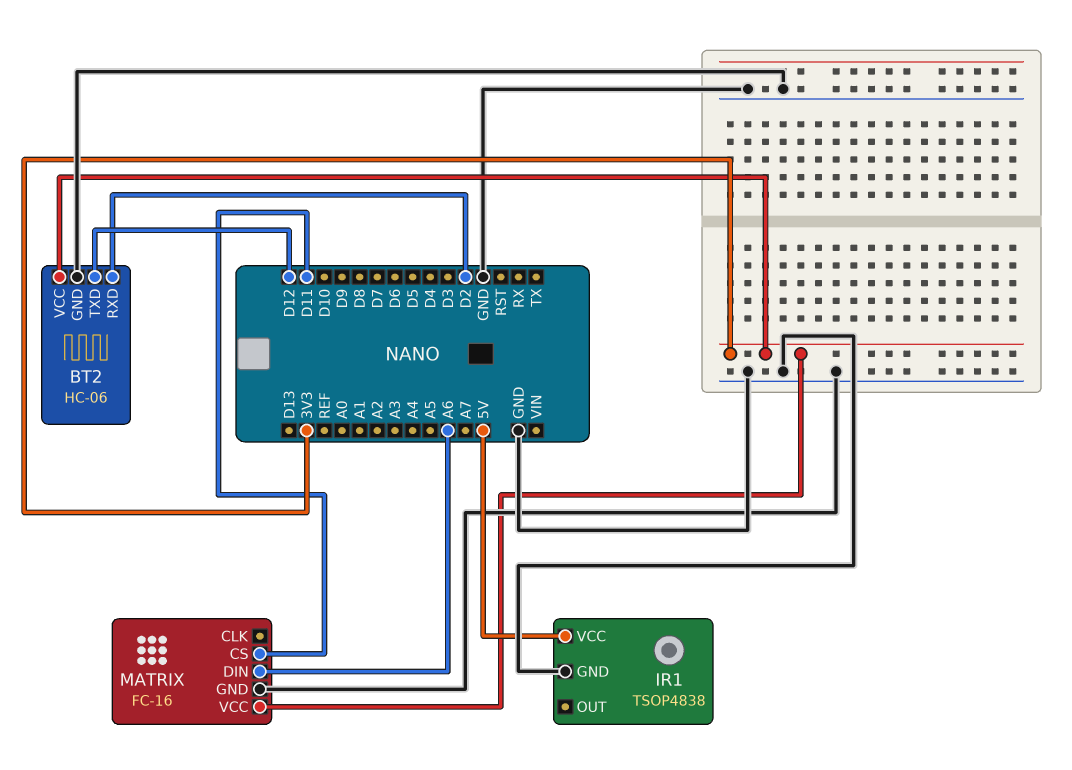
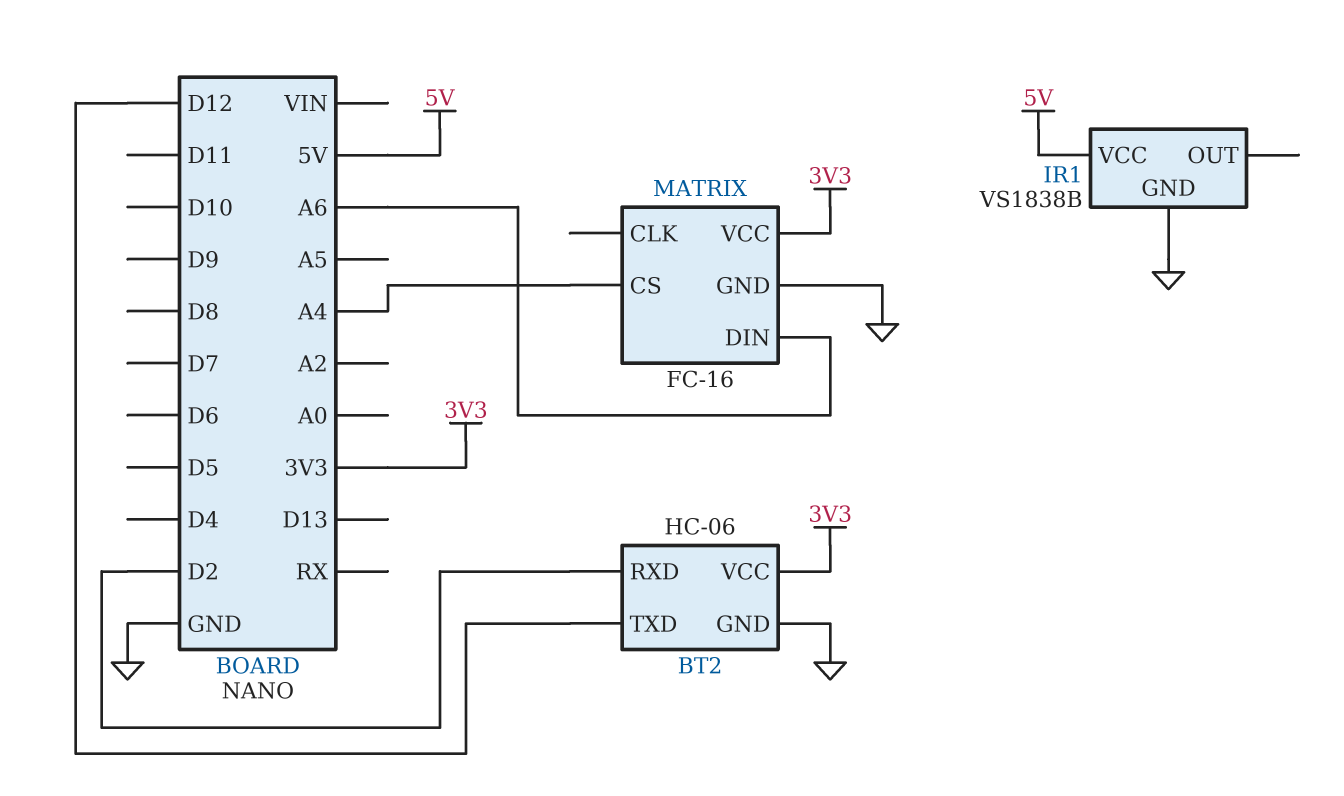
IR1: TSOP4838 -> VS1838B
MATRIX pin CS: D11 -> A4

